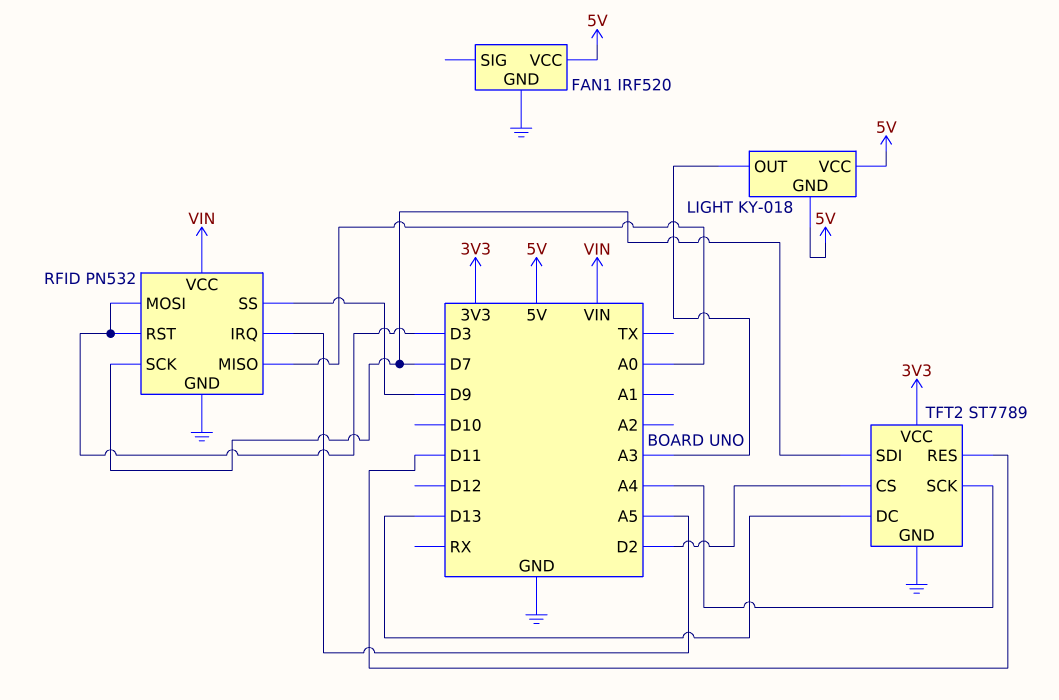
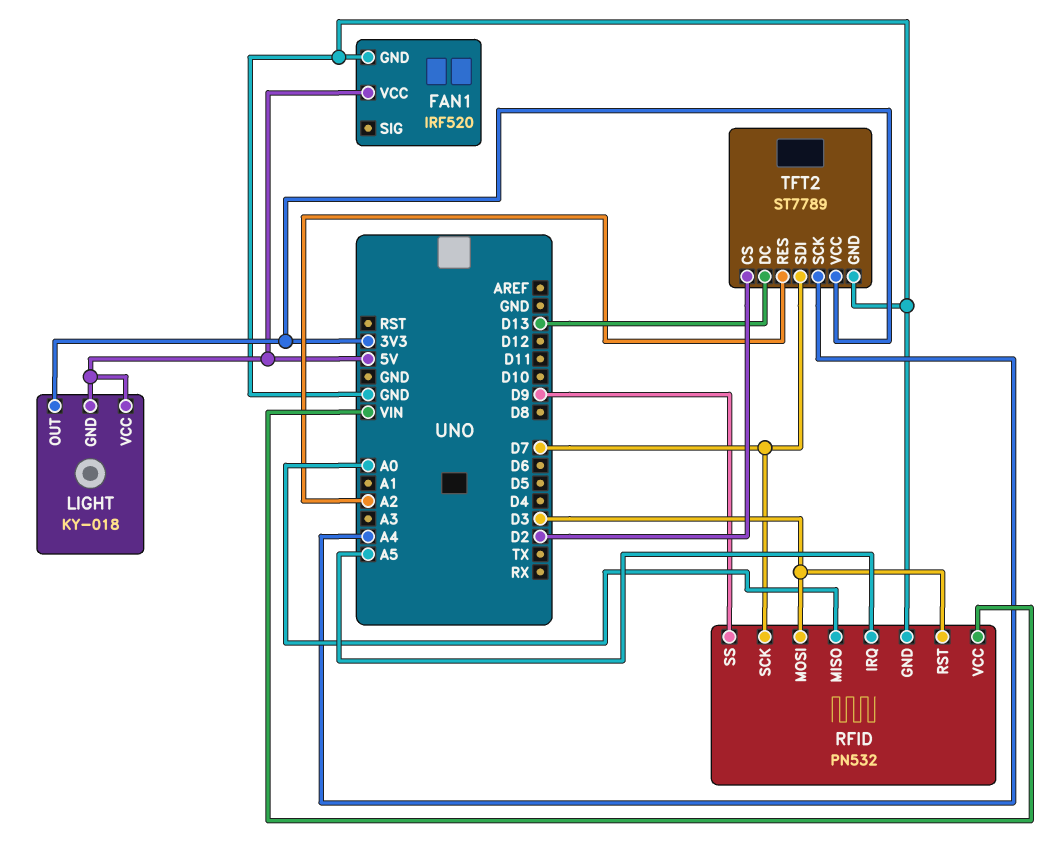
LIGHT pin OUT: A3 -> 3V3
TFT2 pin RES: D11 -> A2

